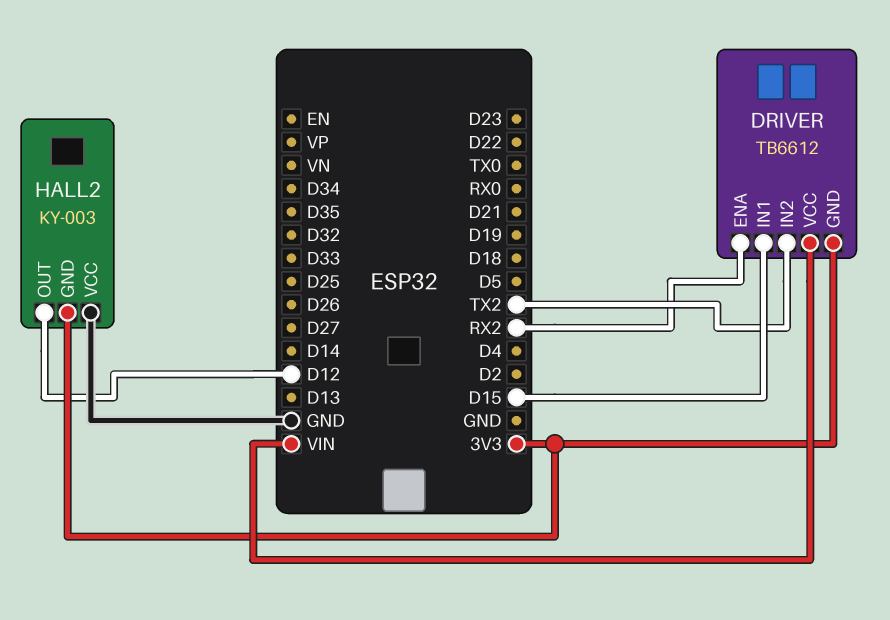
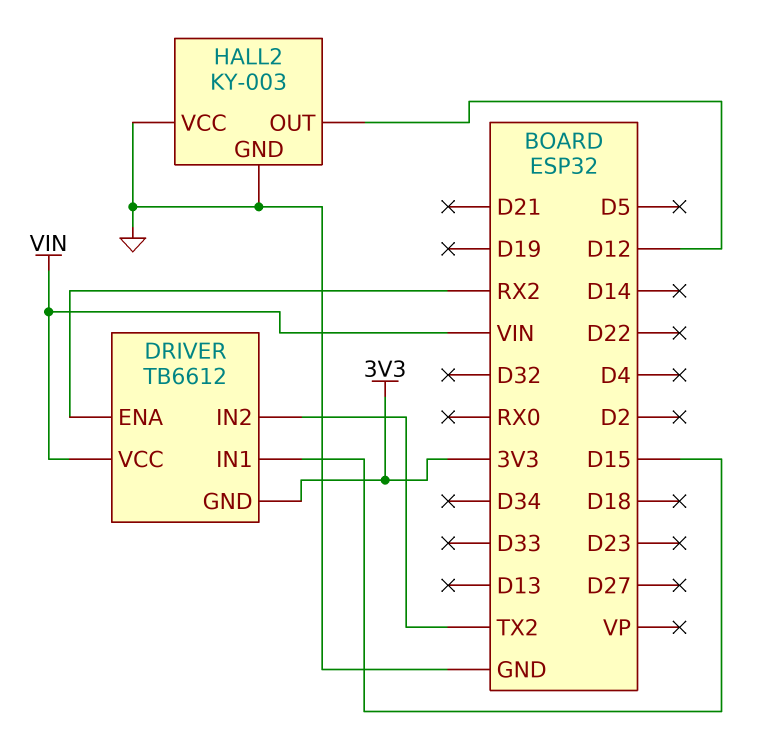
HALL2 pin GND: 3V3 -> GND

